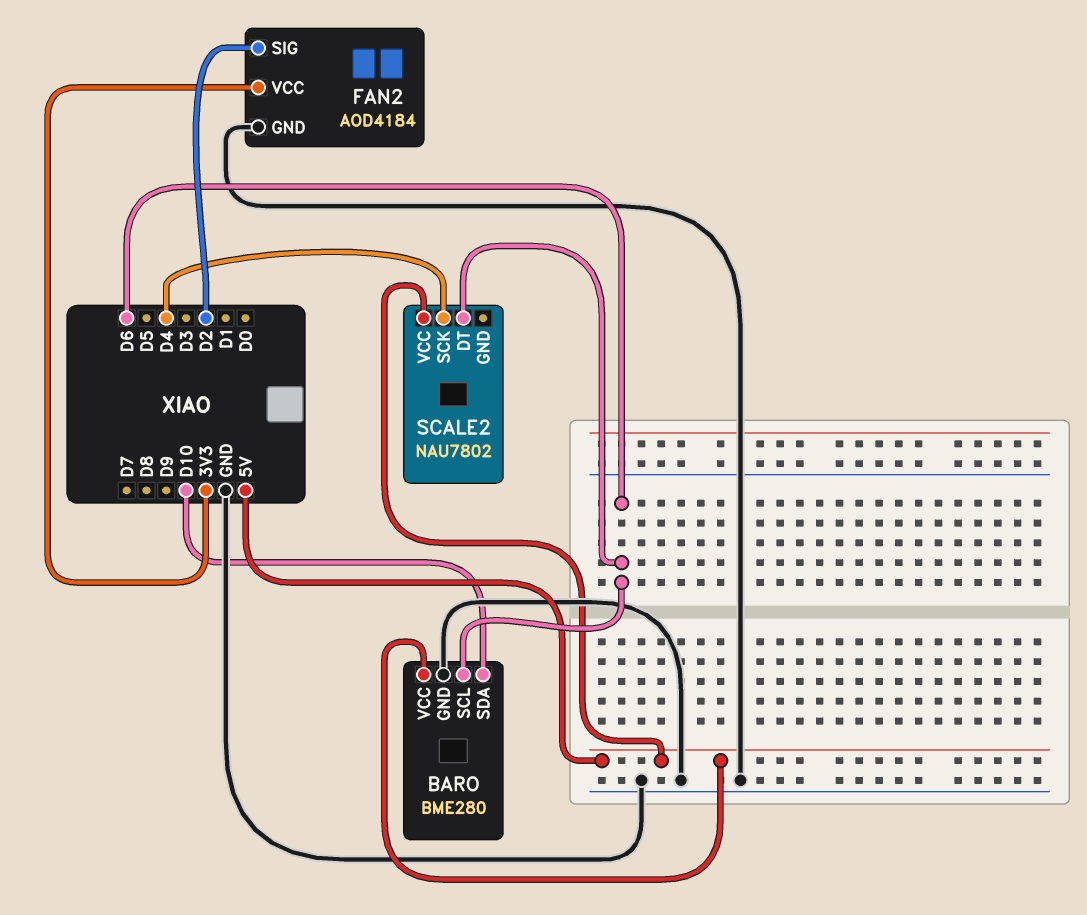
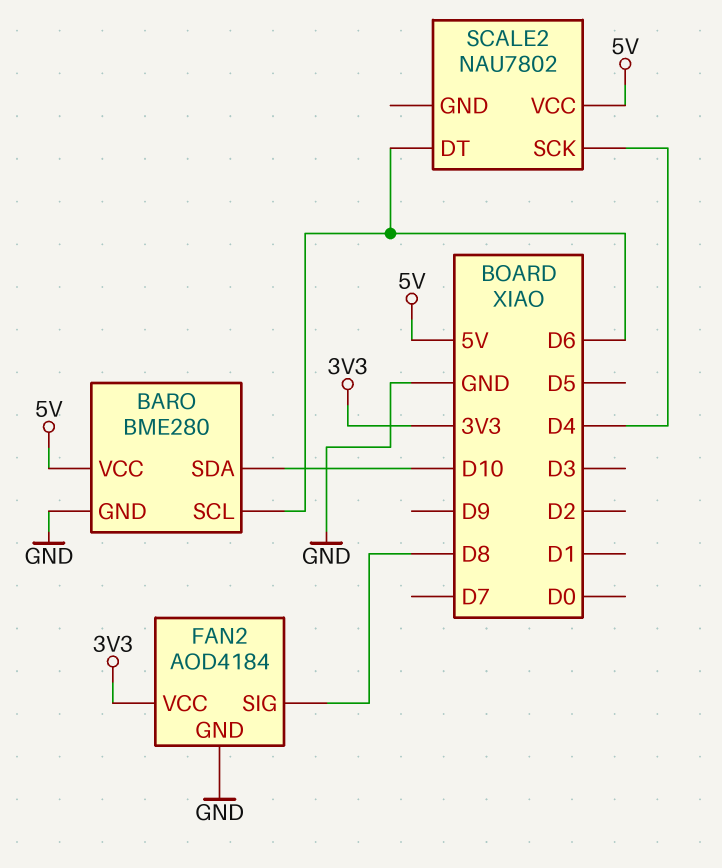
FAN2 pin SIG: D2 -> D8

